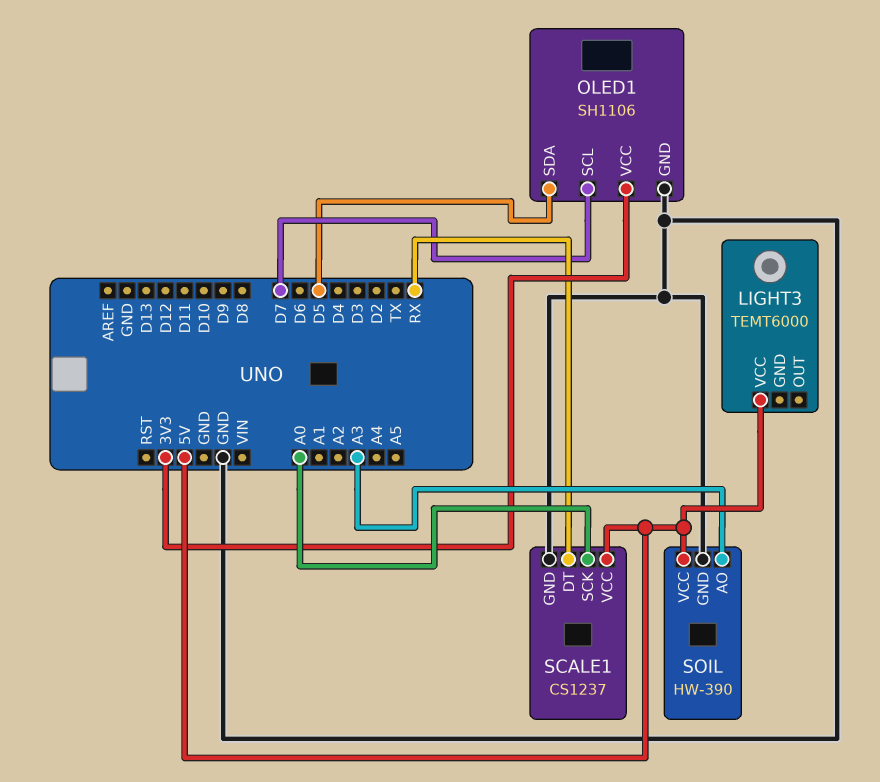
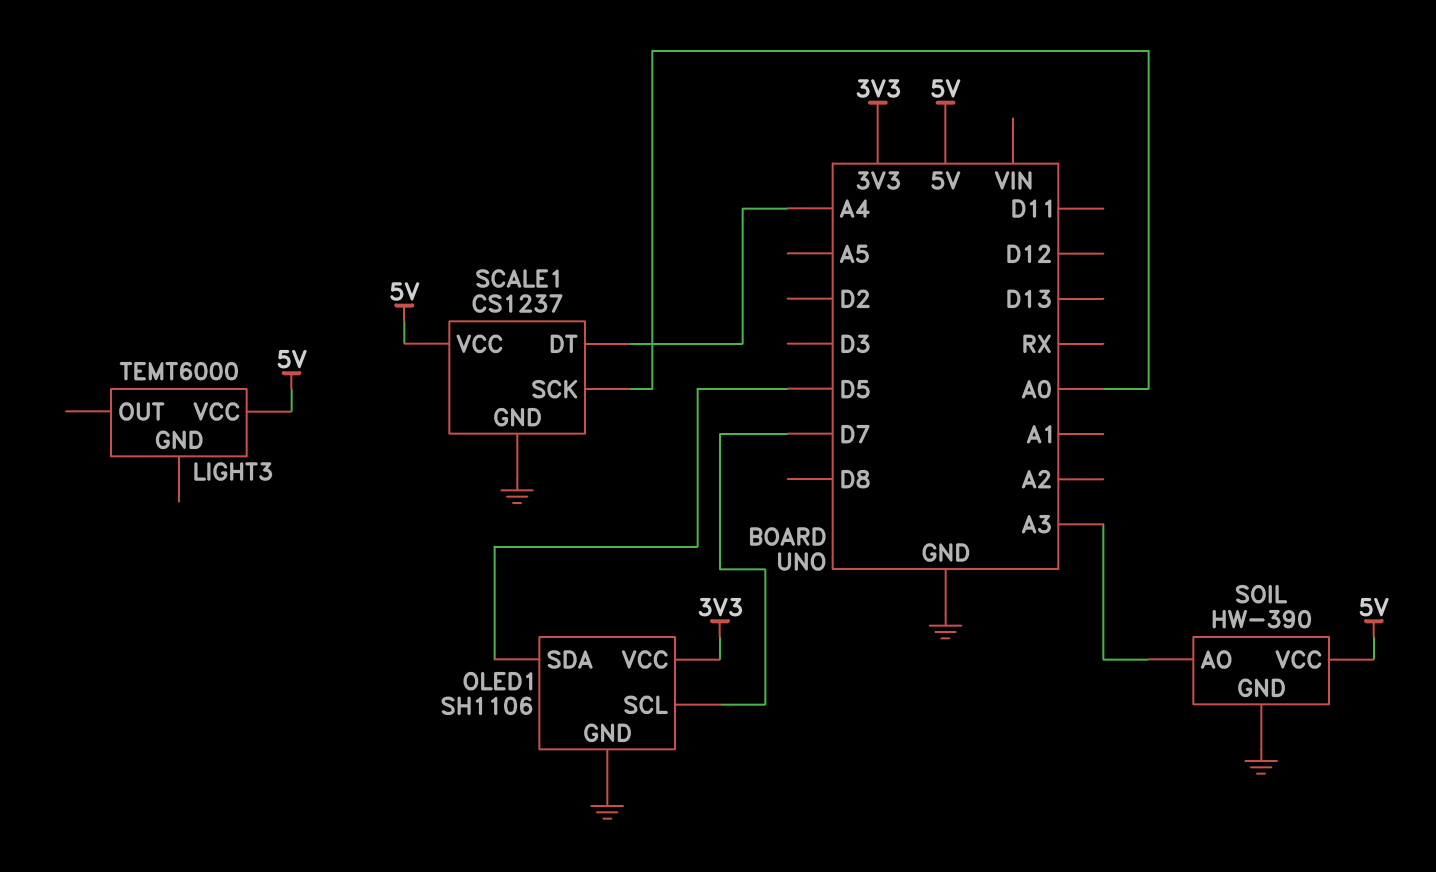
SCALE1 pin DT: RX -> A4

